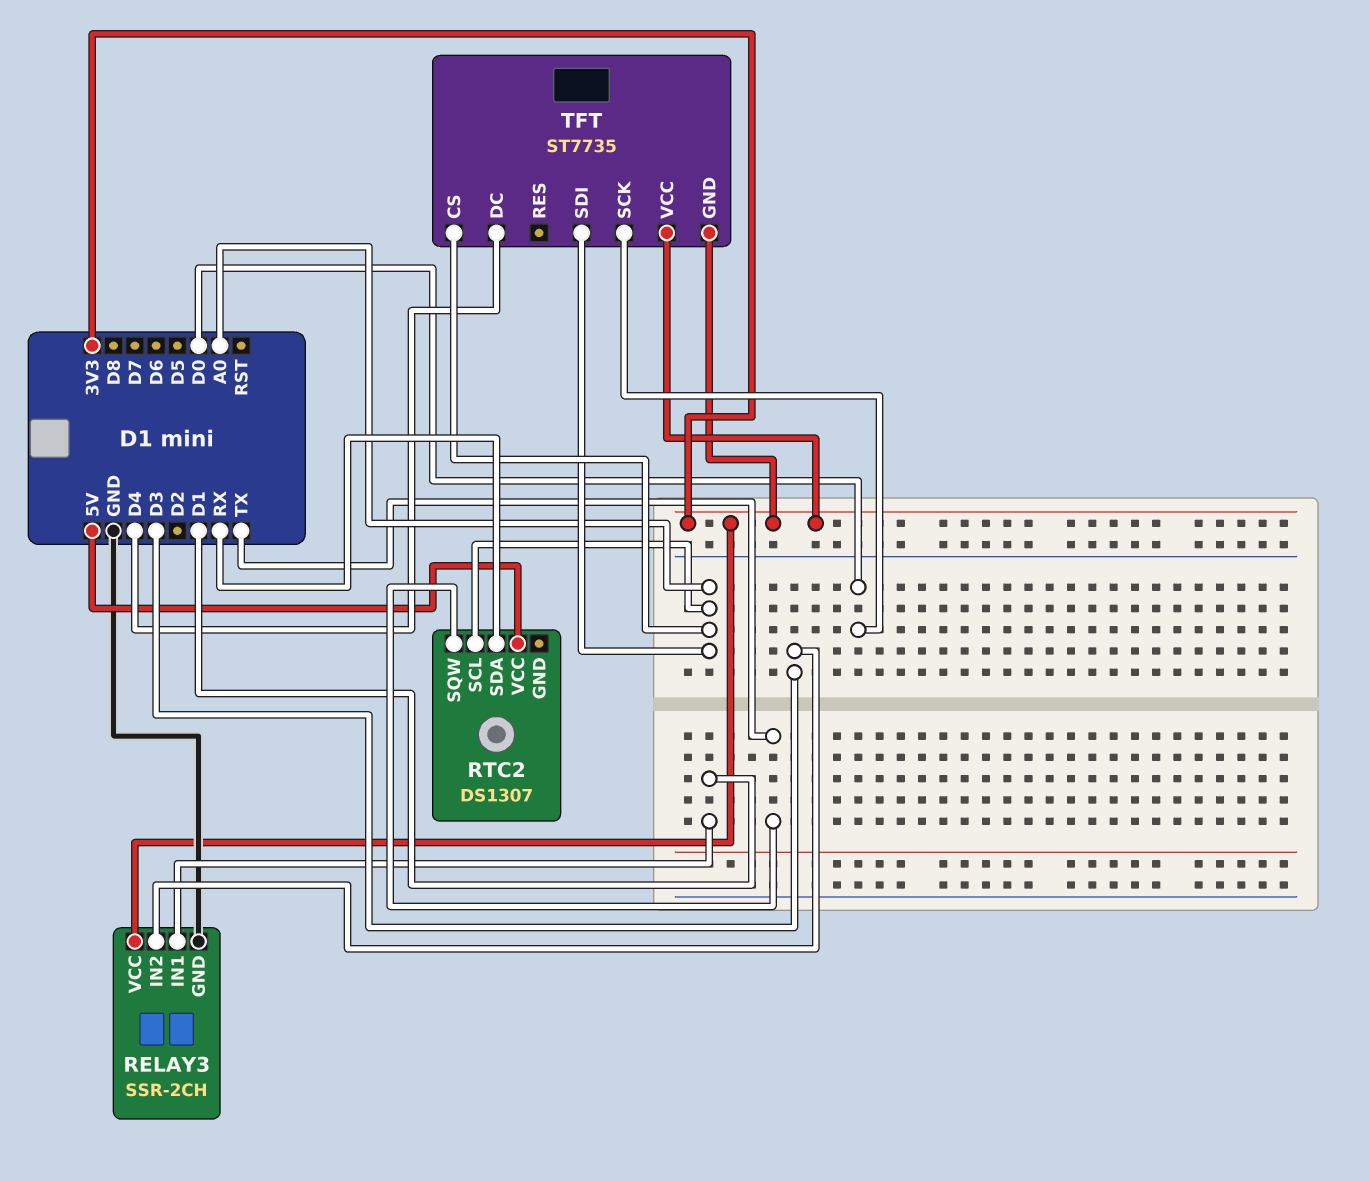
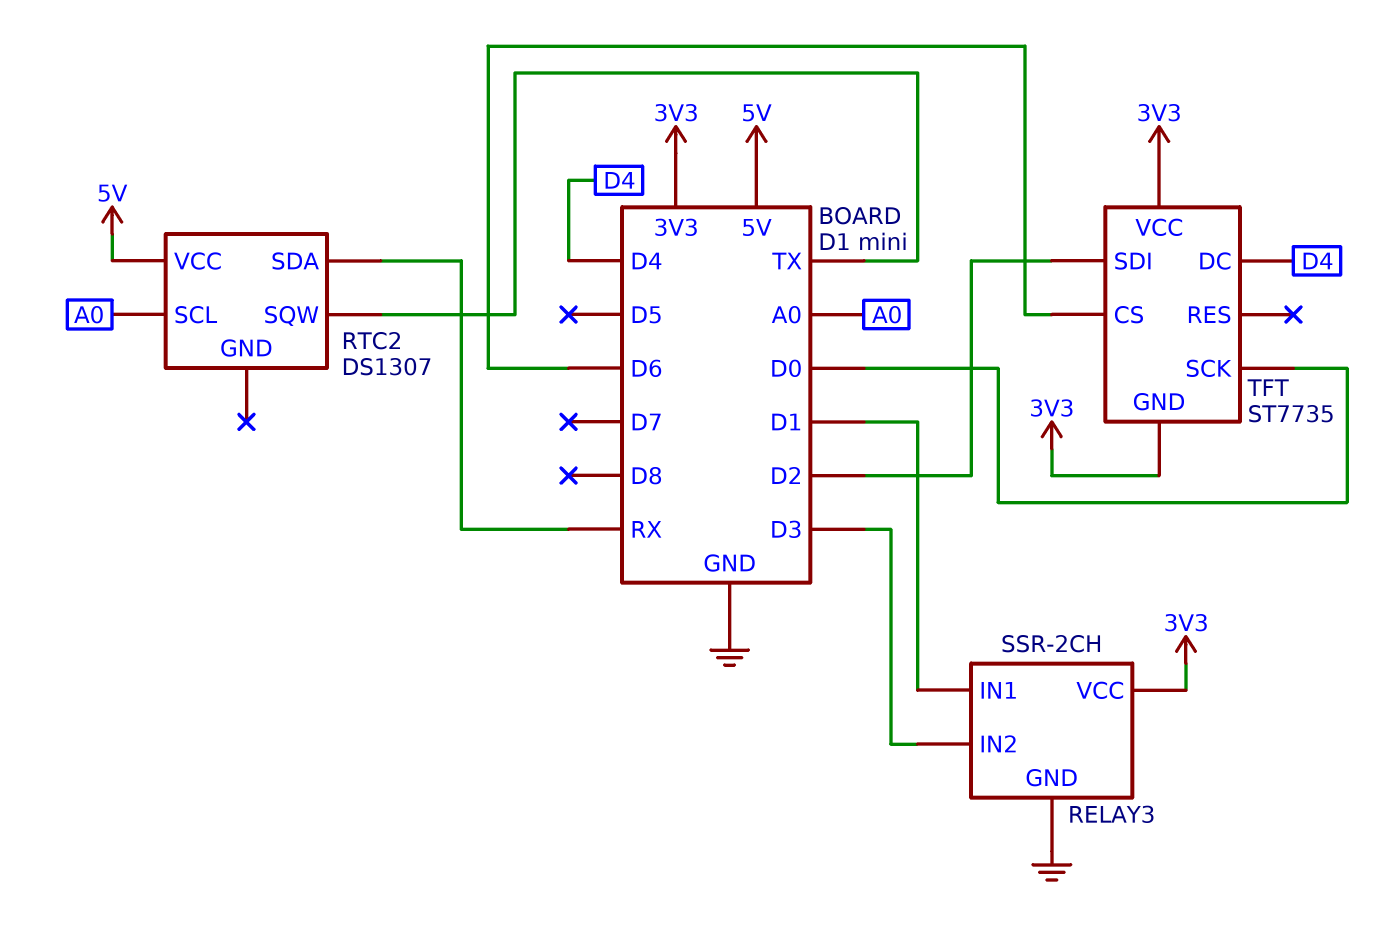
TFT pin CS: A0 -> D6
TFT pin SDI: A0 -> D2

